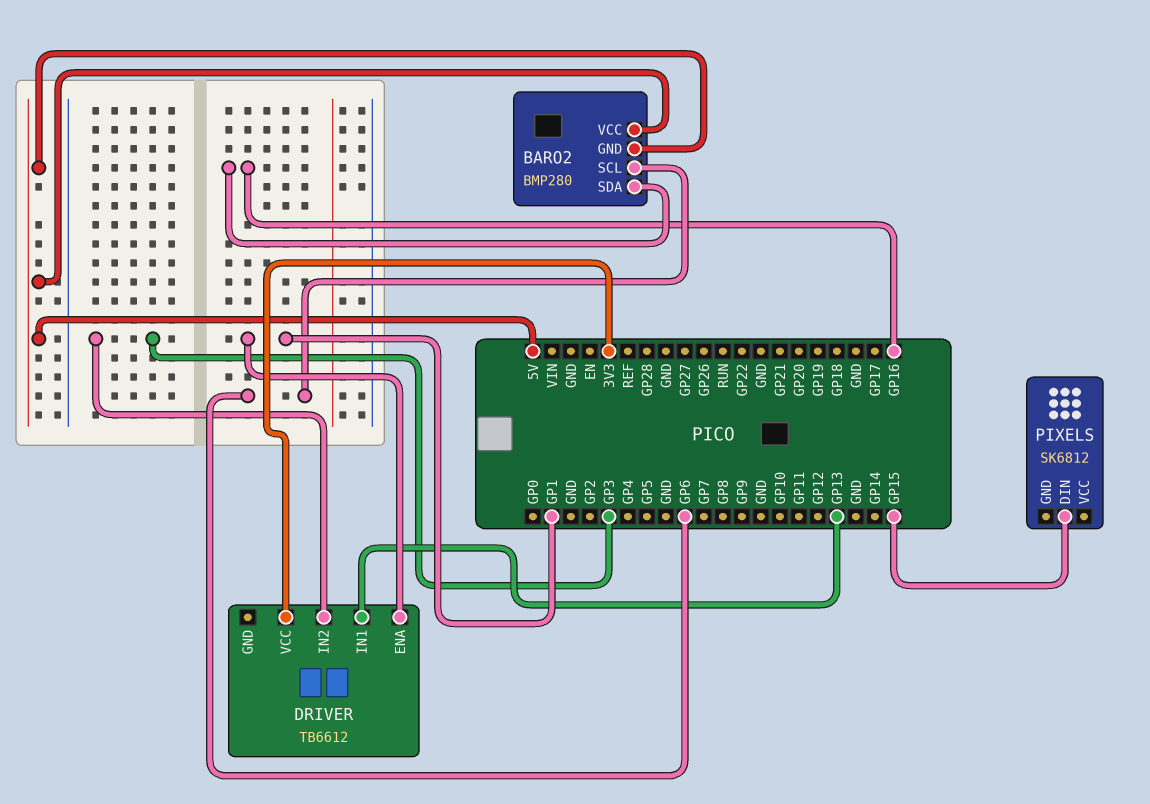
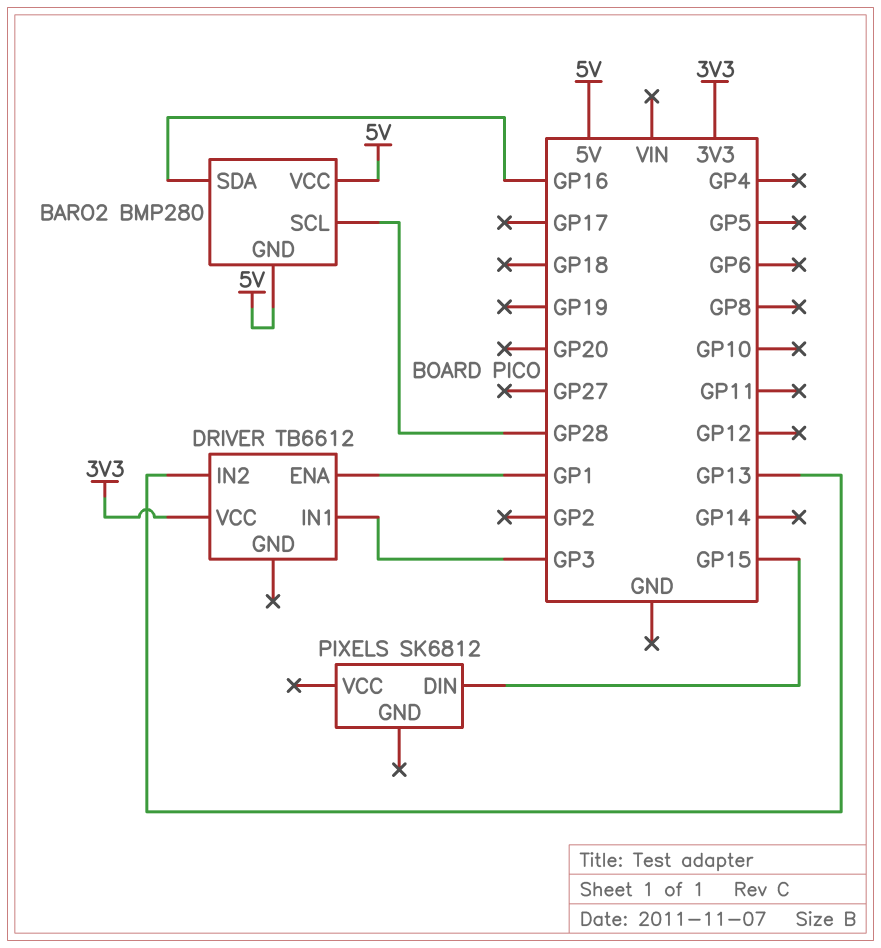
BARO2 pin SCL: GP6 -> GP28
DRIVER pin IN1: GP13 -> GP3
DRIVER pin IN2: GP3 -> GP13

